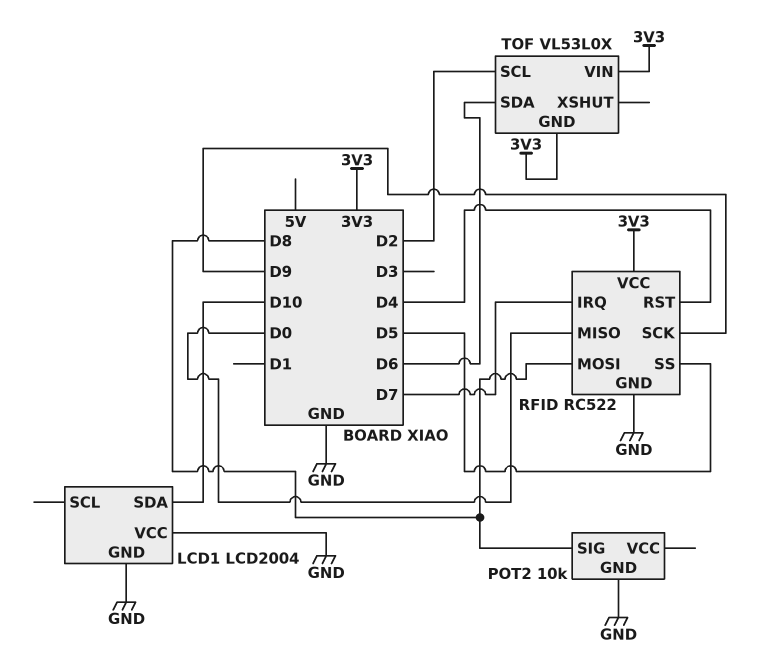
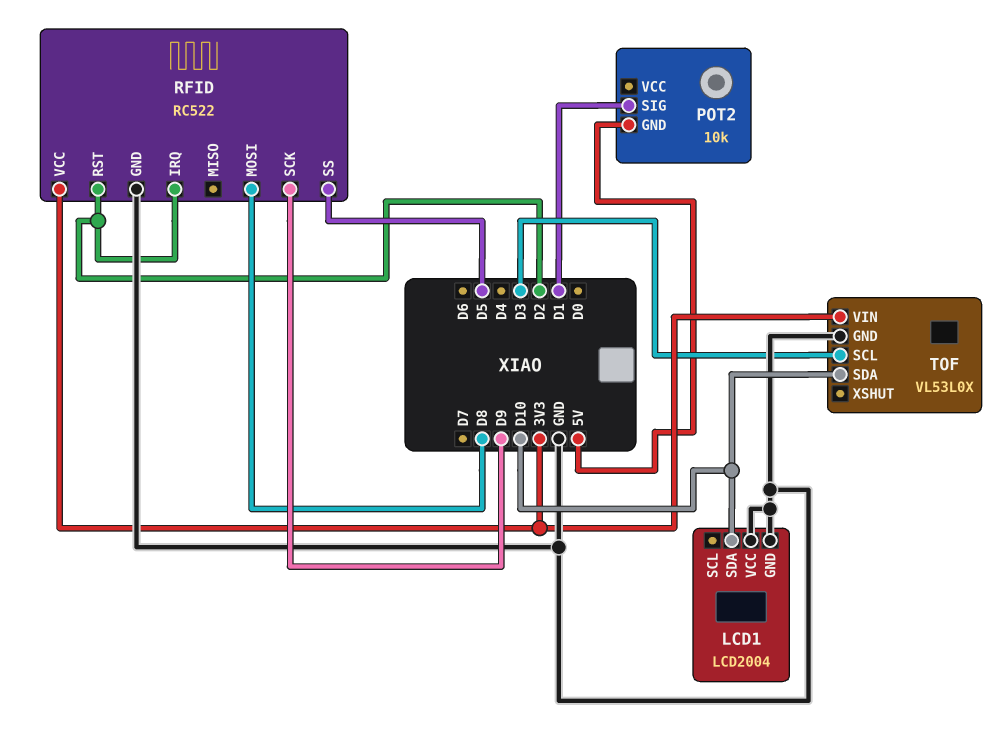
POT2 pin GND: GND -> 5V
POT2 pin SIG: D8 -> D1
RFID pin IRQ: D7 -> D2
RFID pin MISO: D0 -> none
RFID pin RST: D4 -> D2
TOF pin GND: 3V3 -> GND
TOF pin SCL: D2 -> D3
TOF pin SDA: D6 -> D10

